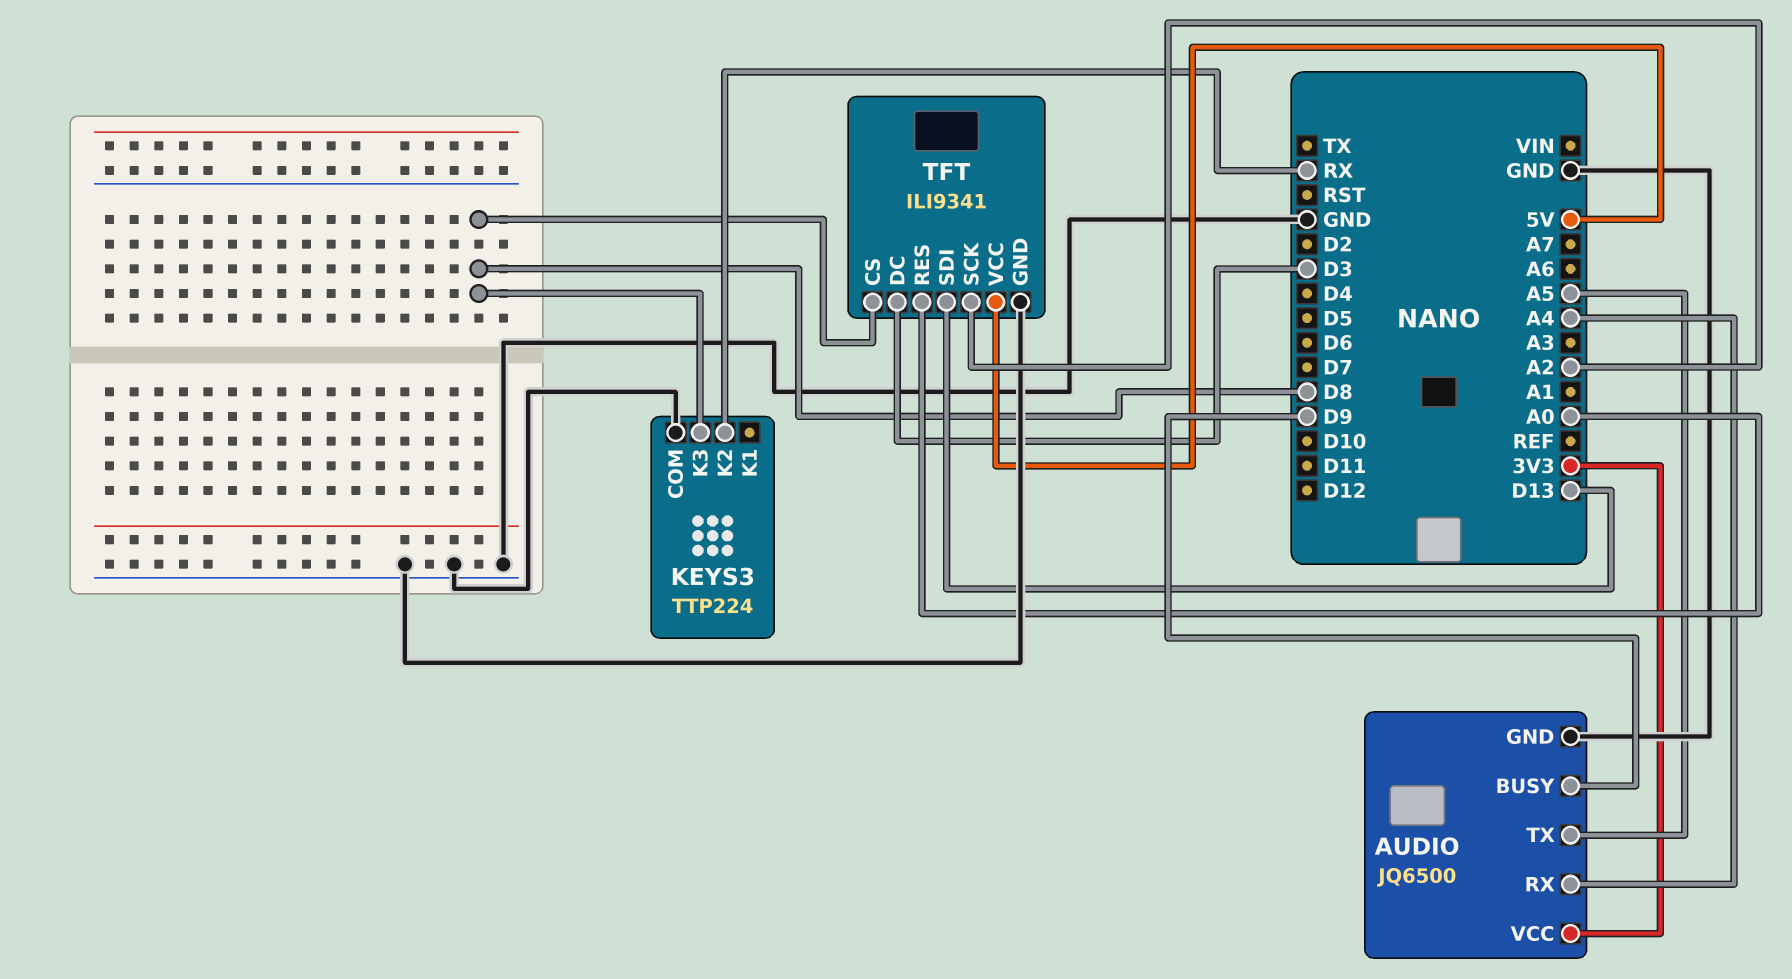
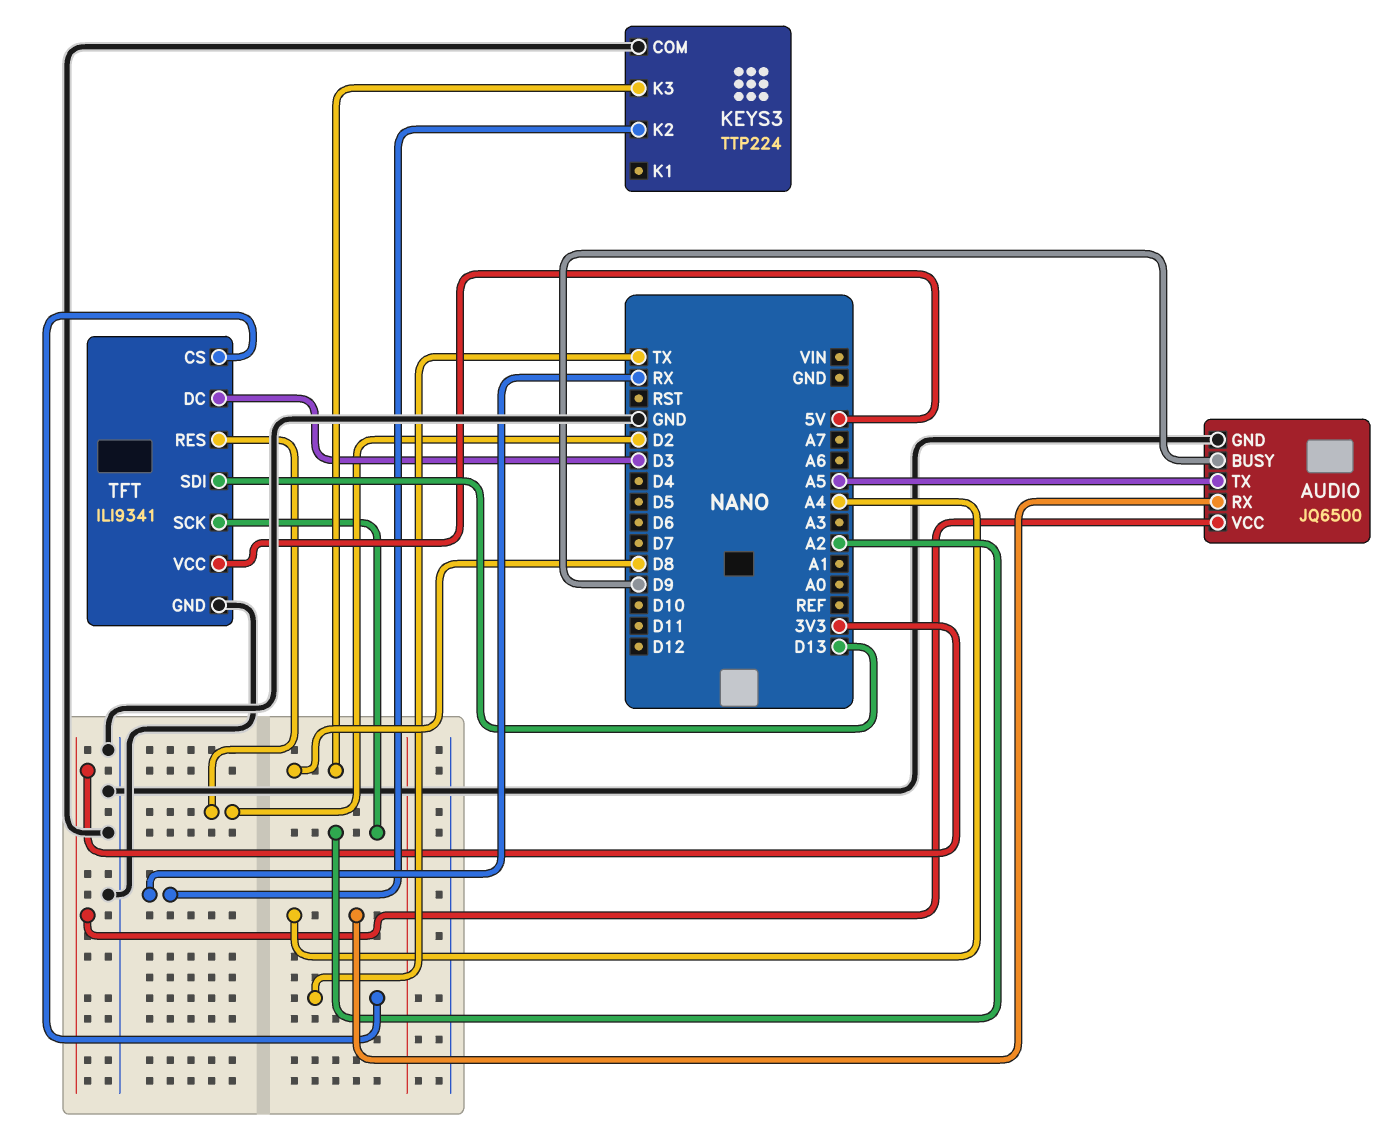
TFT pin CS: D8 -> TX
TFT pin RES: A0 -> D2

